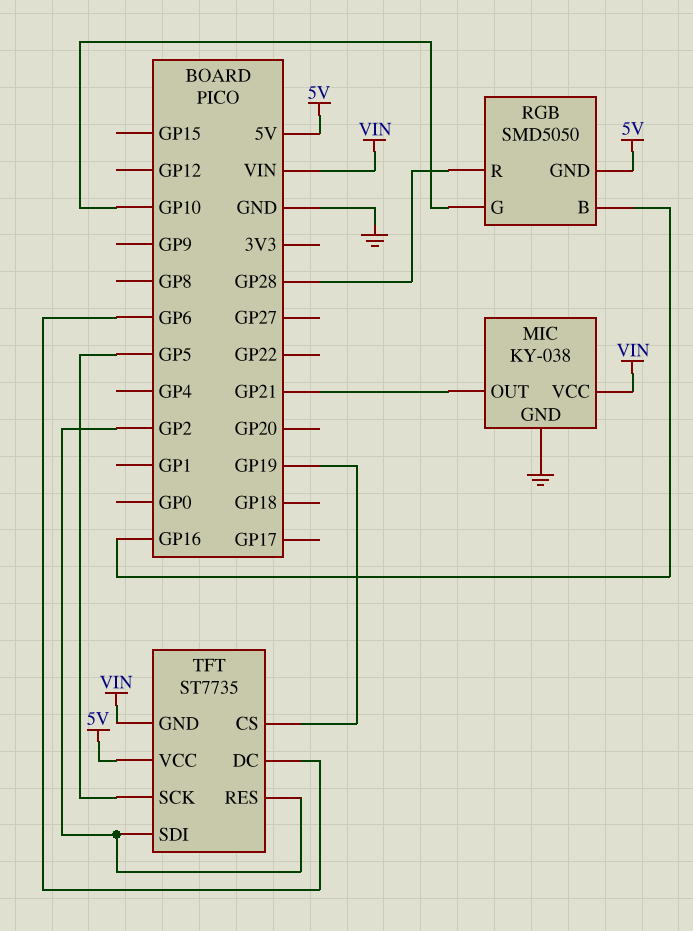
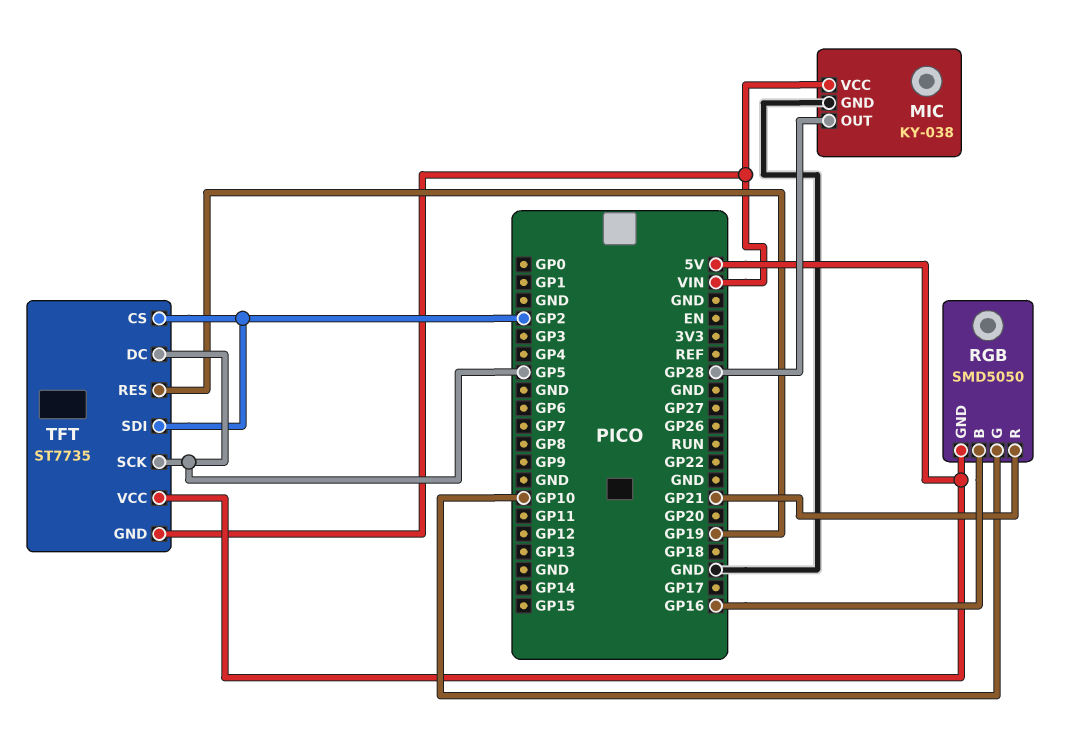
MIC pin OUT: GP21 -> GP28
RGB pin R: GP28 -> GP21
TFT pin CS: GP19 -> GP2
TFT pin DC: GP6 -> GP5
TFT pin RES: GP2 -> GP19

